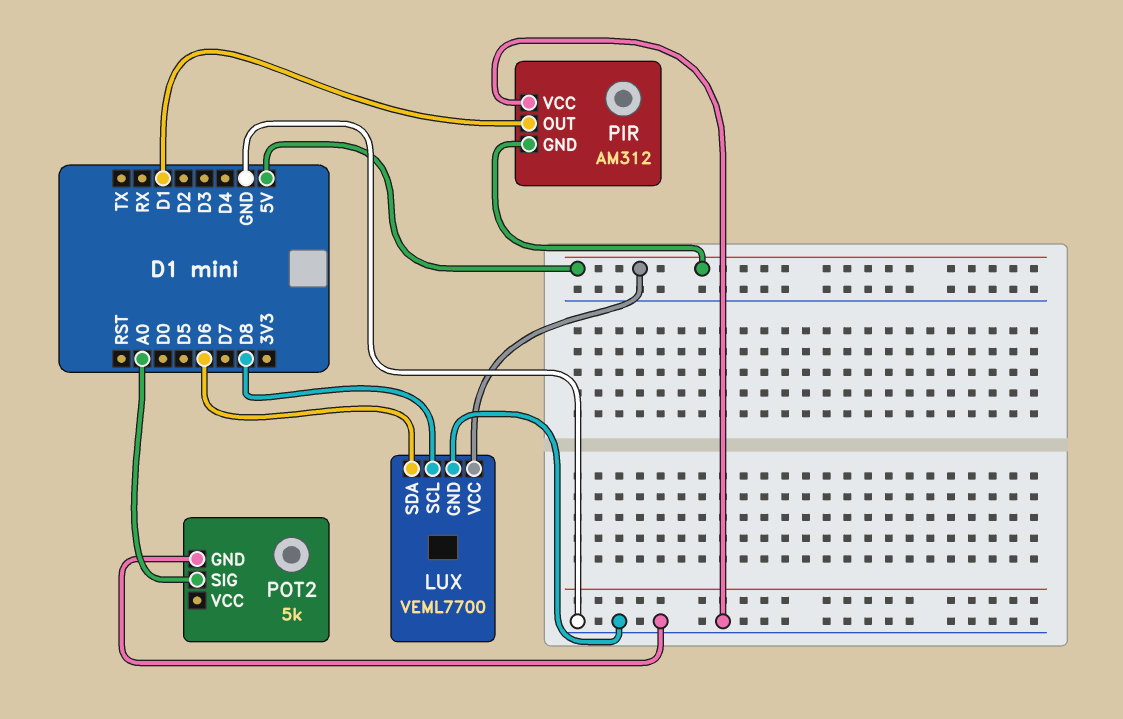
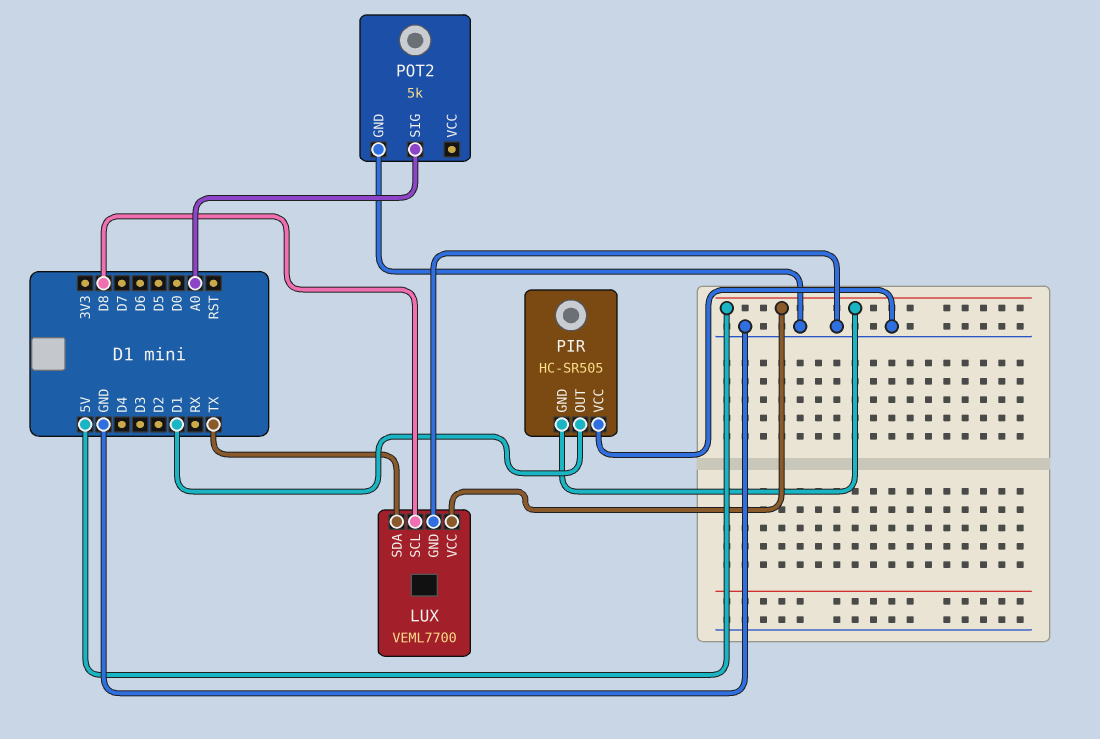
LUX pin SDA: D6 -> TX
PIR: AM312 -> HC-SR505

